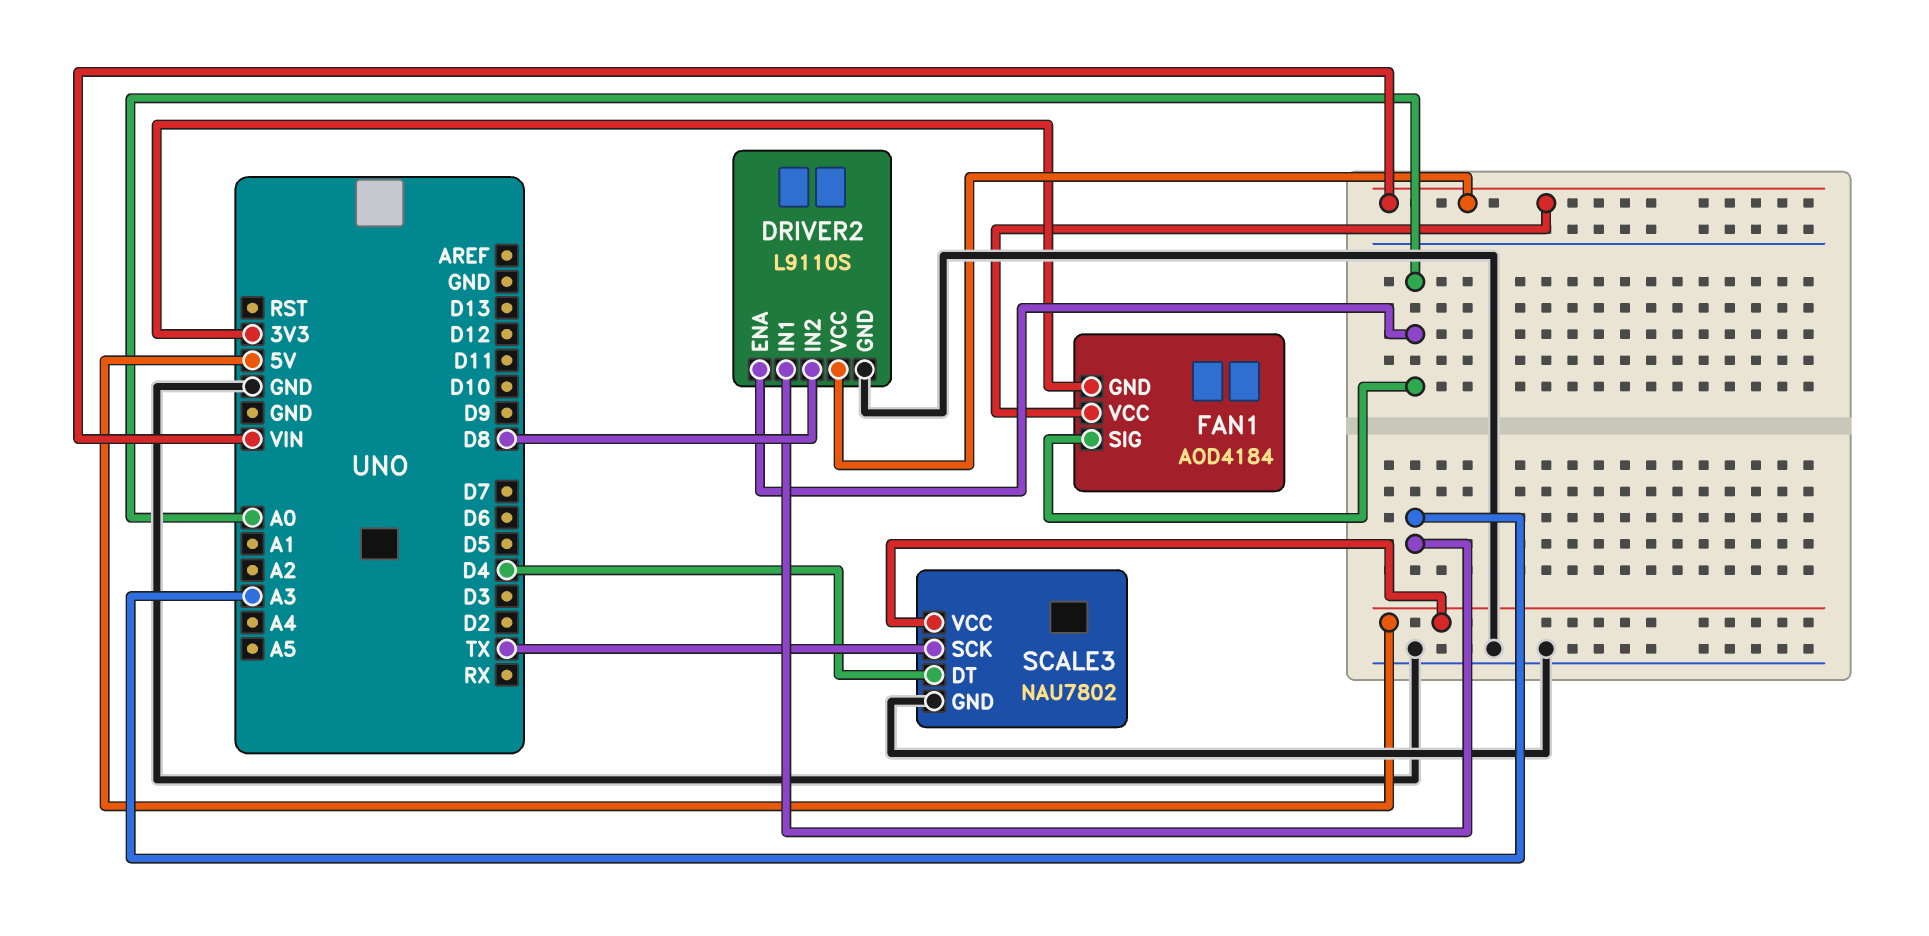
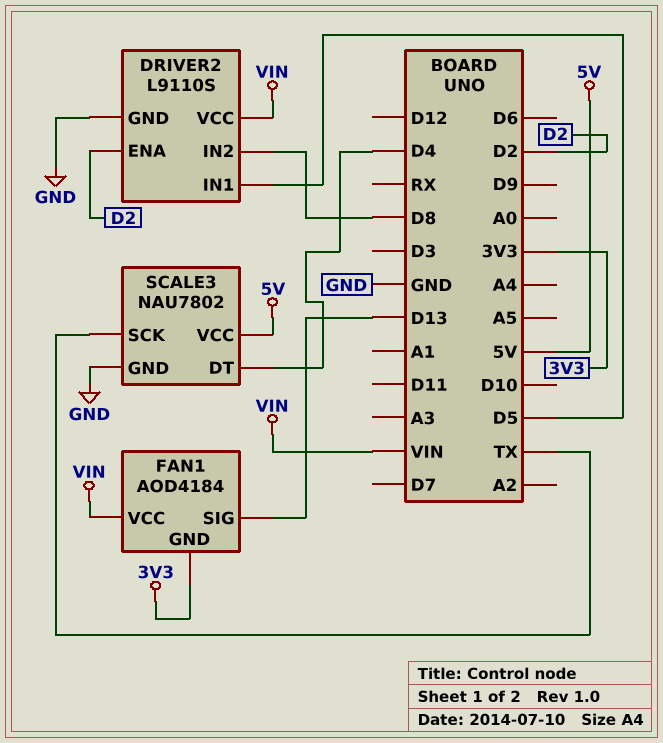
DRIVER2 pin ENA: A0 -> D2
DRIVER2 pin IN1: A3 -> D5
FAN1 pin SIG: A0 -> D13

